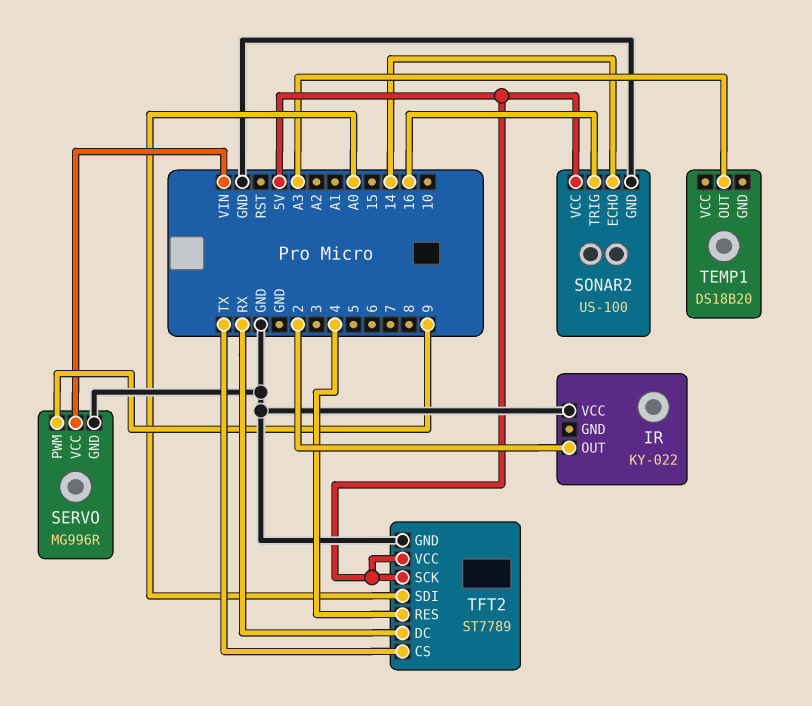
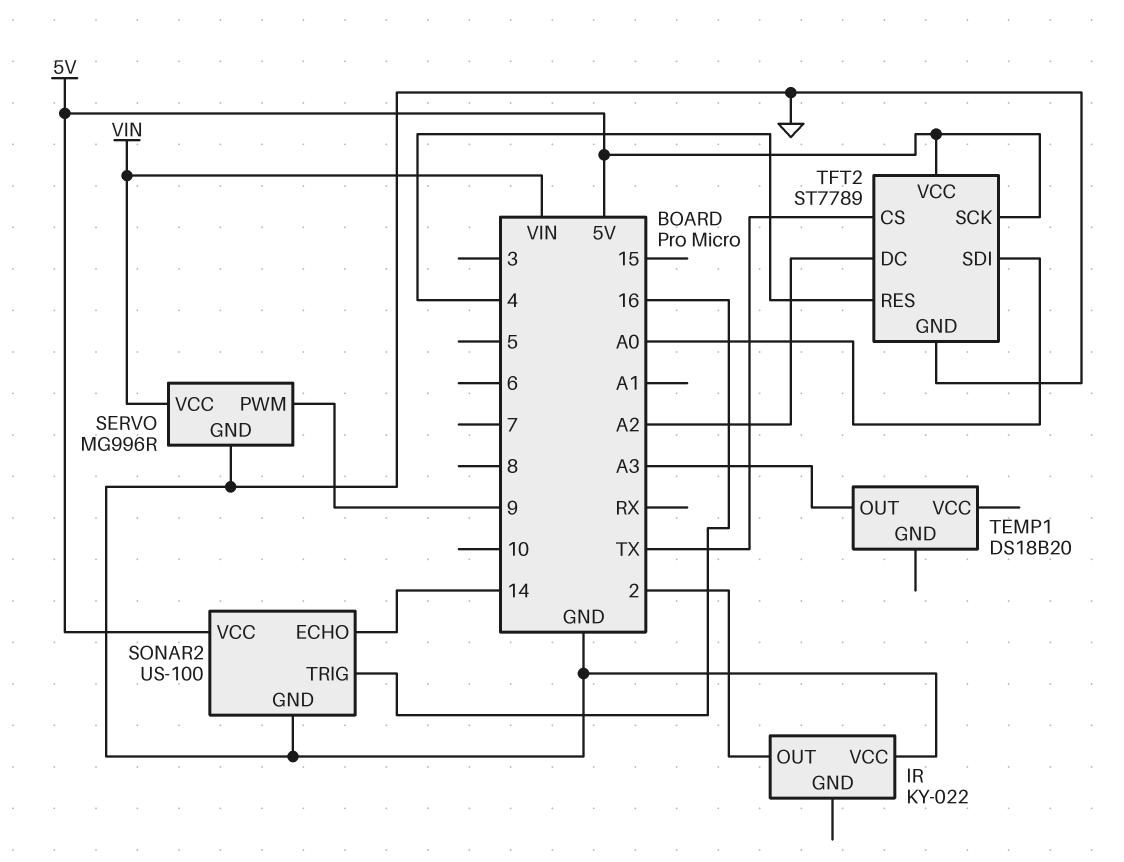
TFT2 pin DC: RX -> A2

